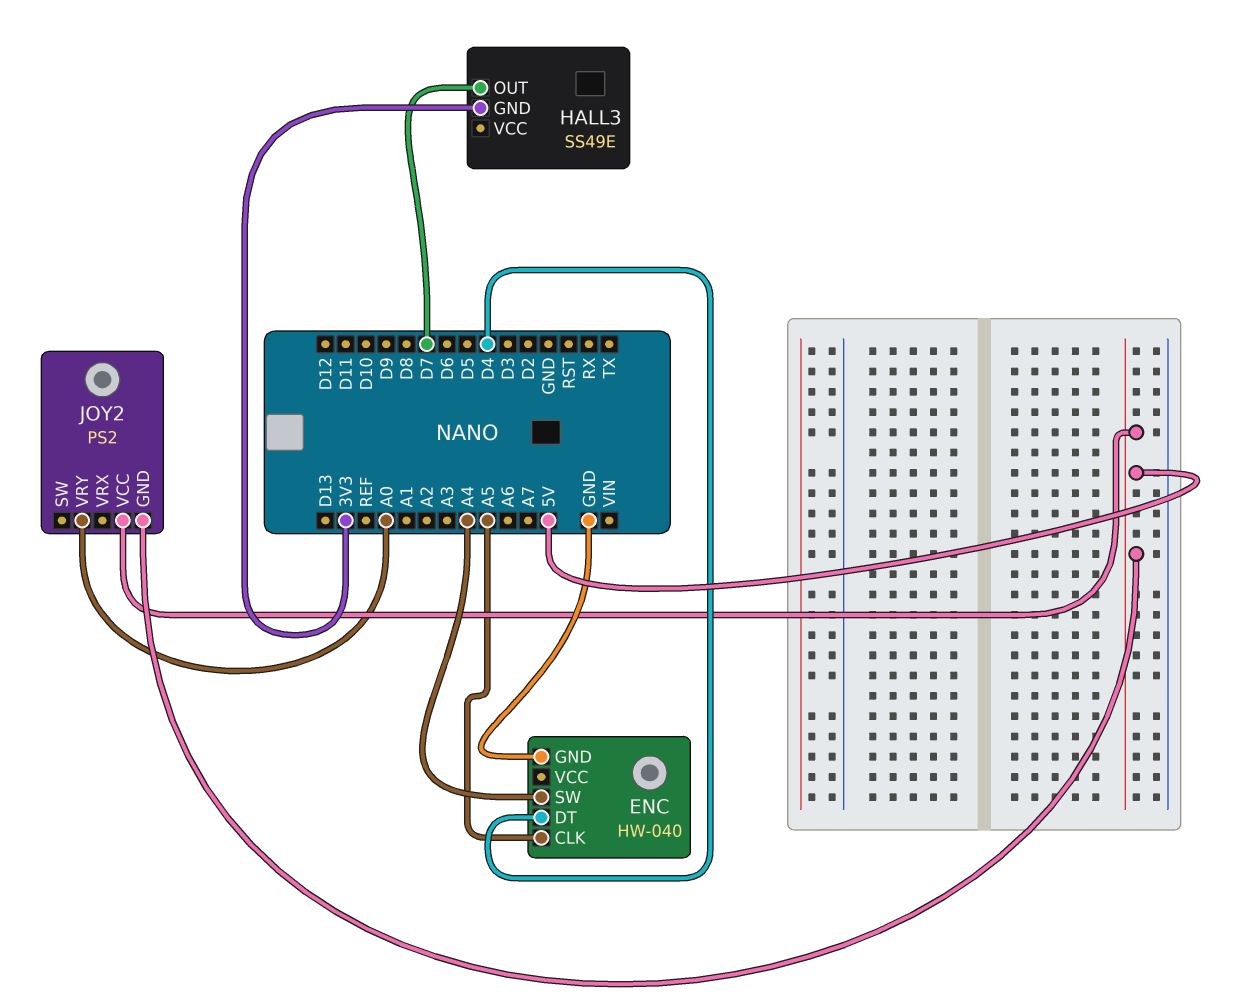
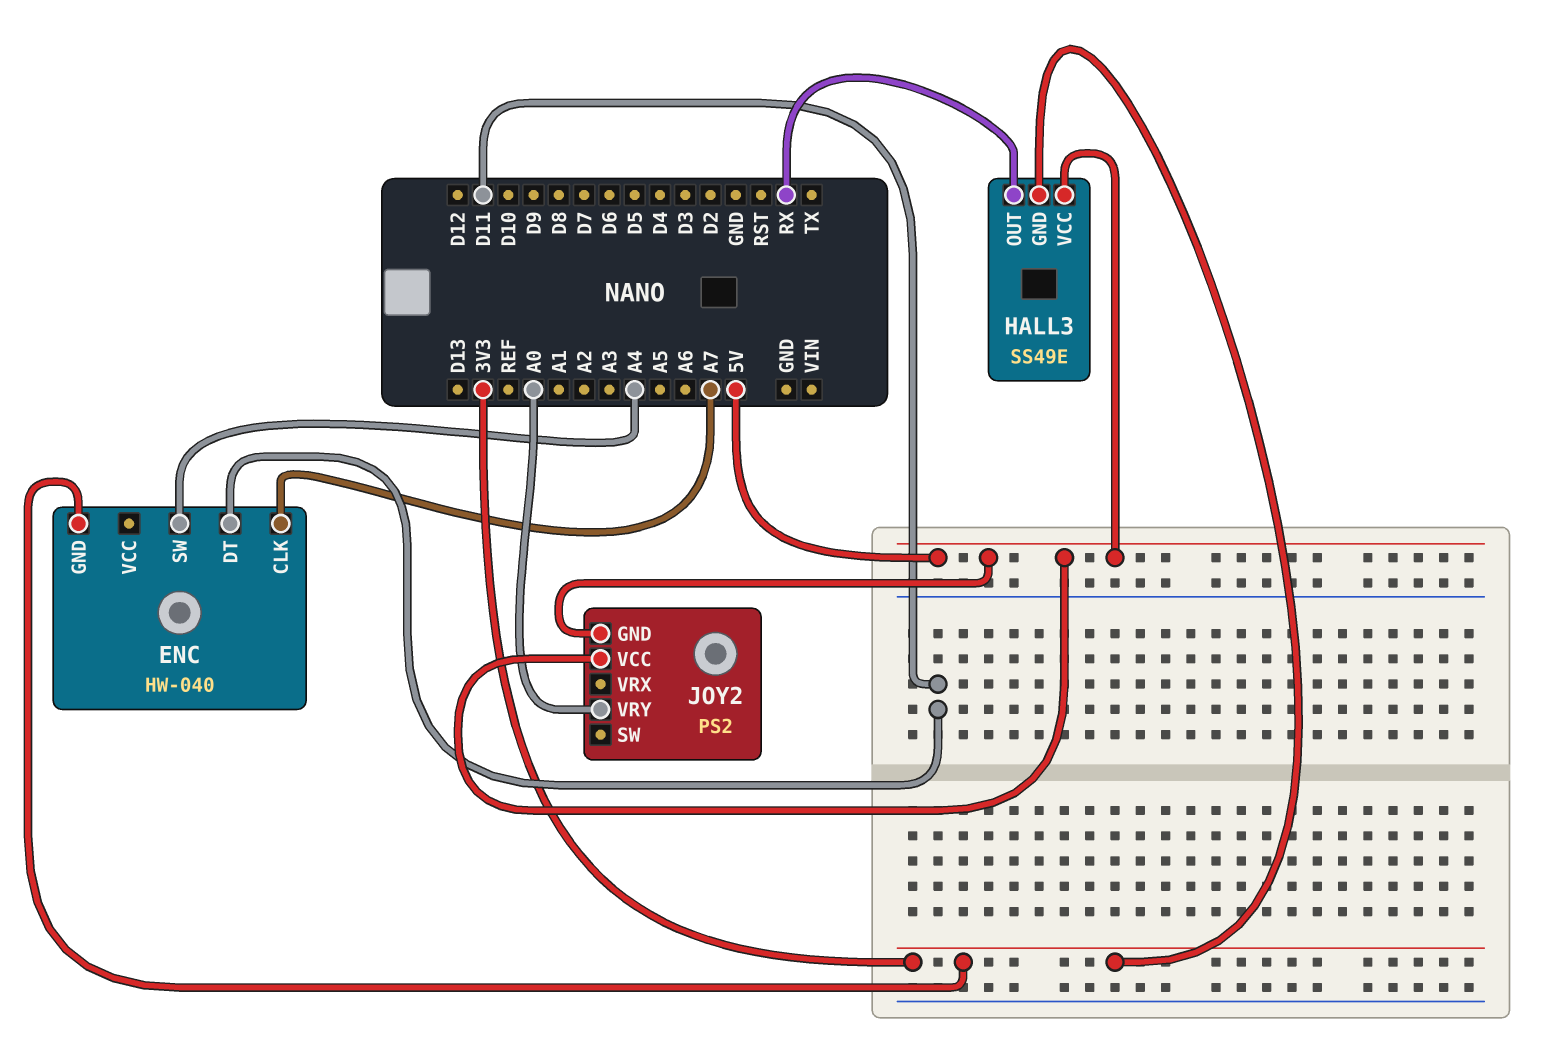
ENC pin CLK: A5 -> A7
ENC pin DT: D4 -> D11
ENC pin GND: GND -> 3V3
HALL3 pin OUT: D7 -> RX
HALL3 pin VCC: none -> 5V

